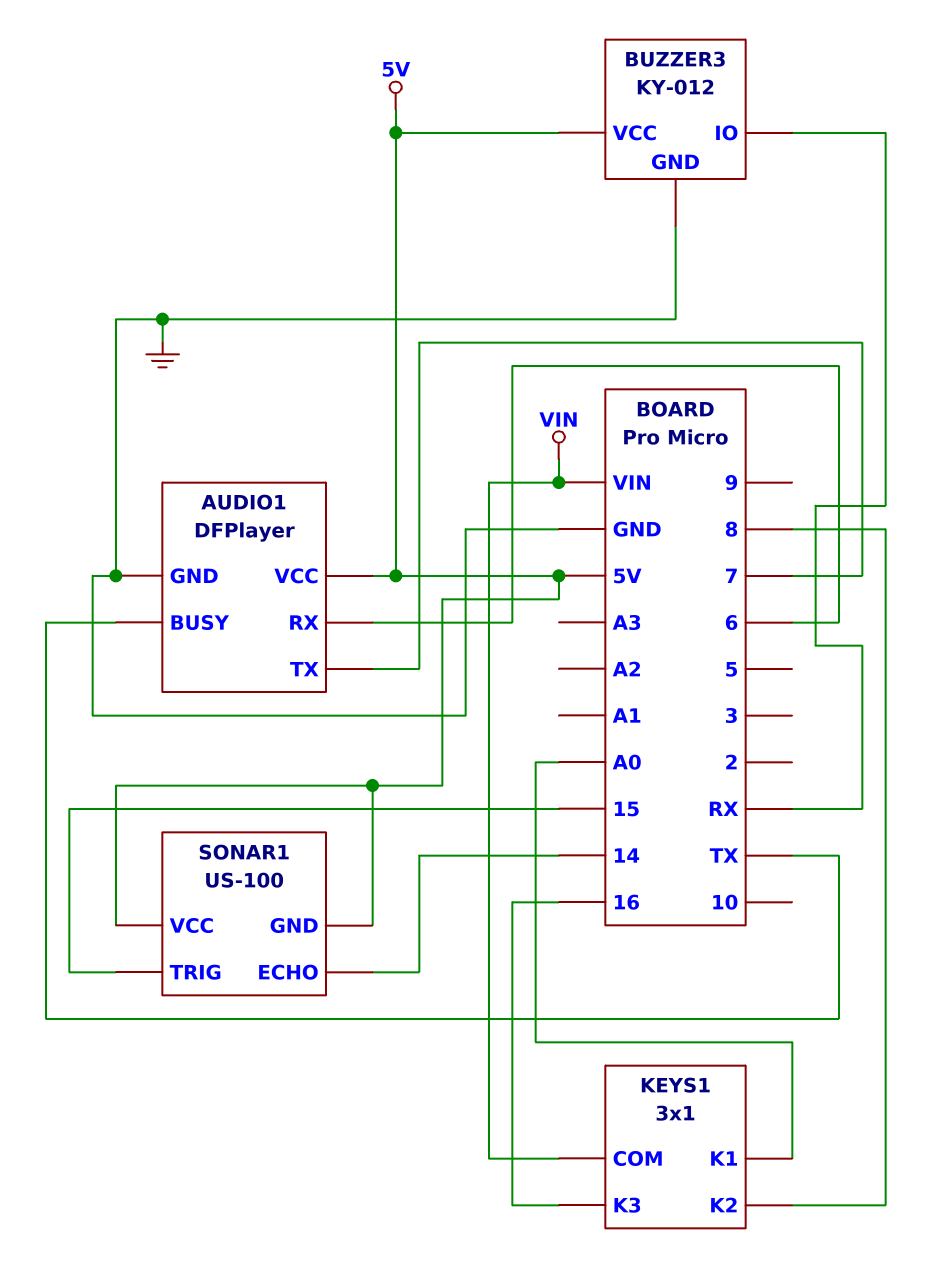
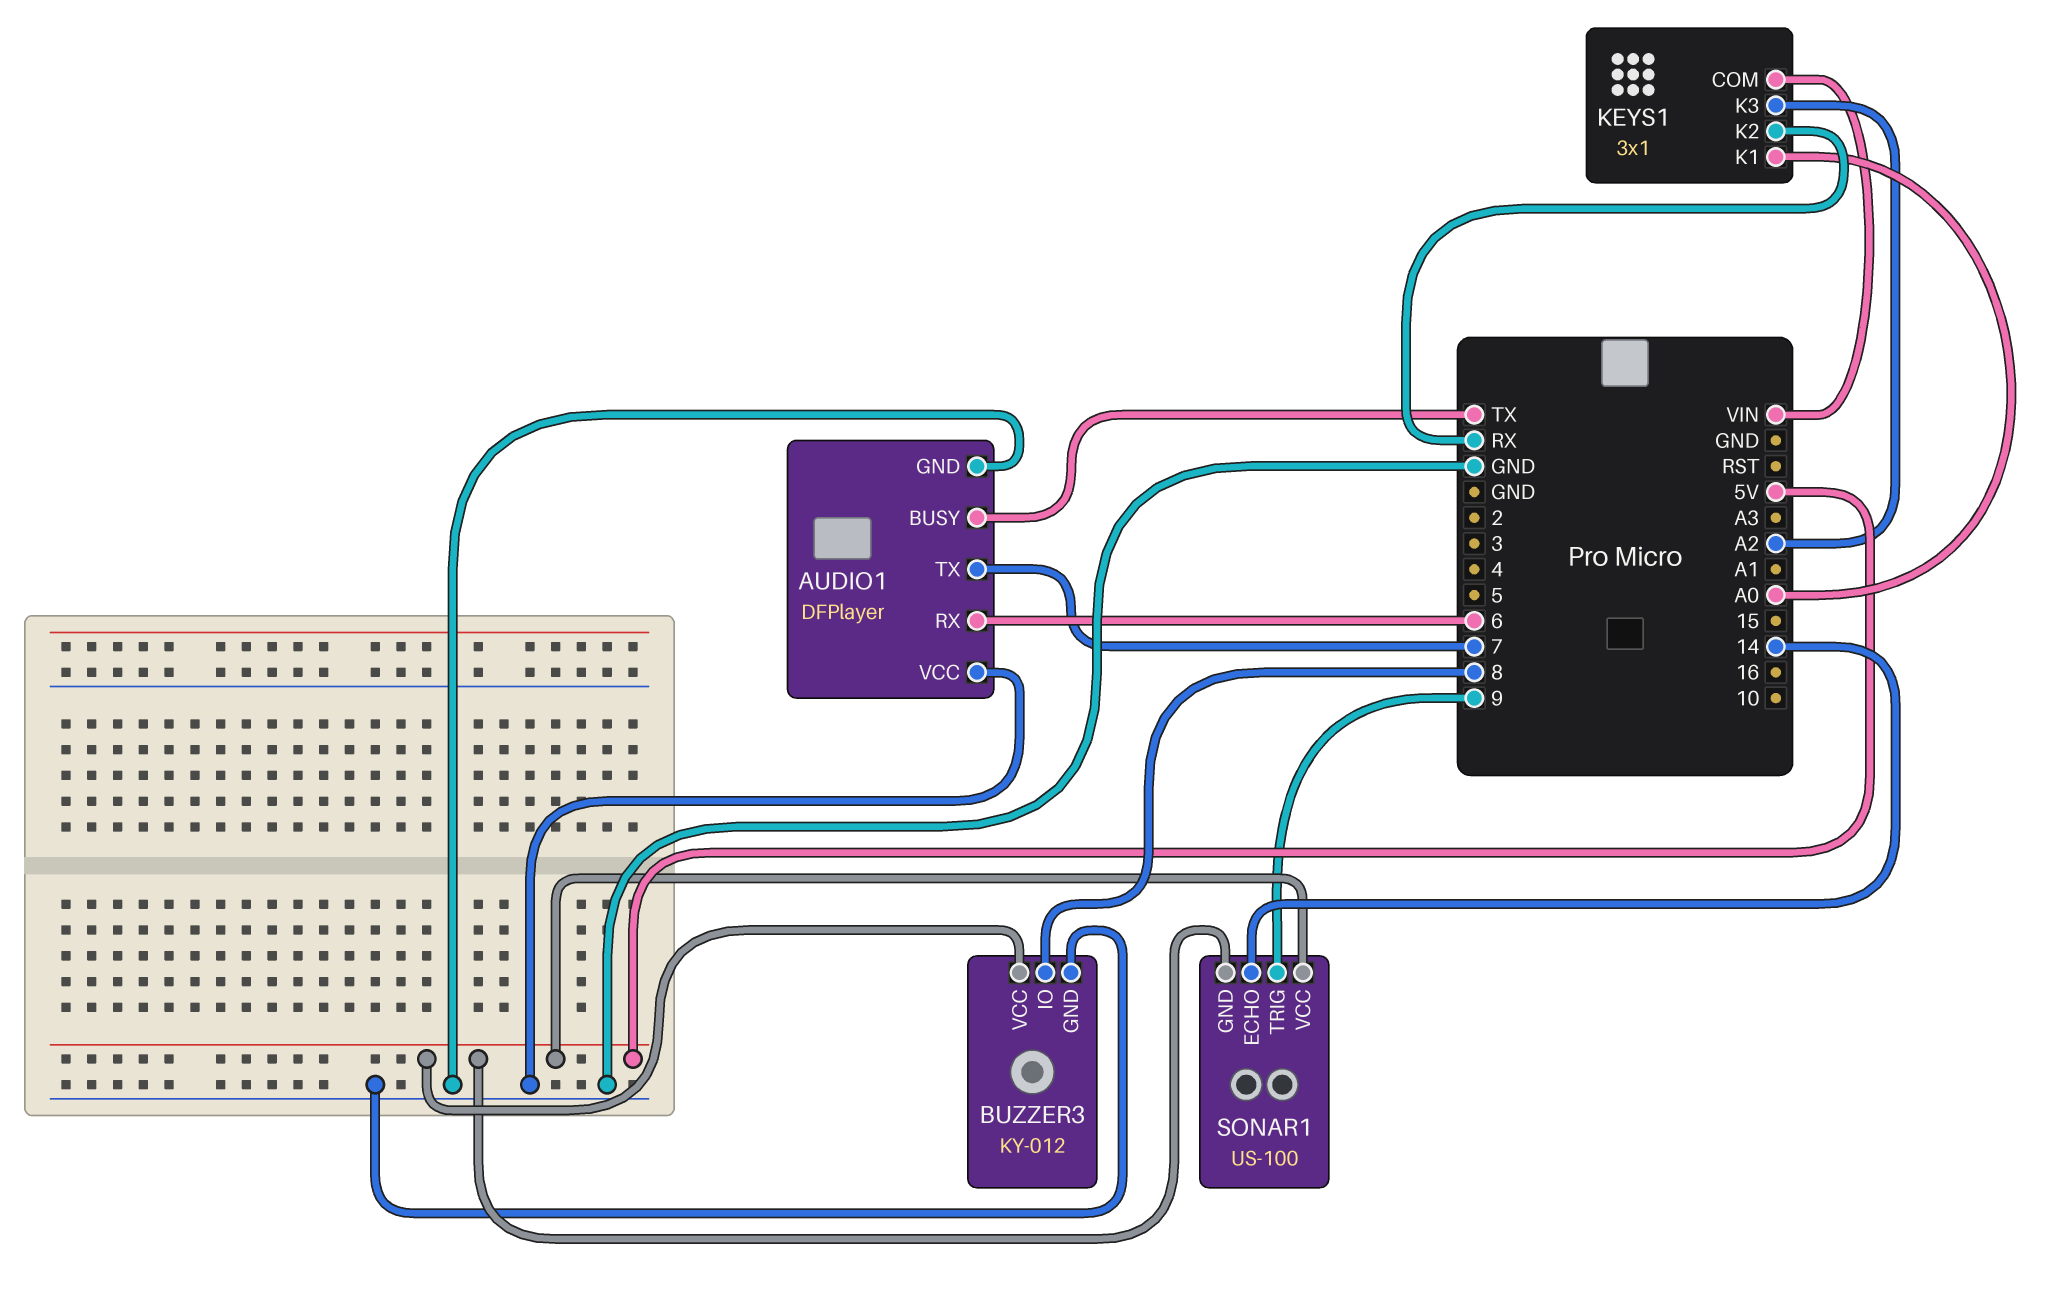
AUDIO1 pin VCC: 5V -> GND
BUZZER3 pin IO: RX -> 8
KEYS1 pin K2: 8 -> RX
KEYS1 pin K3: 16 -> A2
SONAR1 pin TRIG: 15 -> 9

